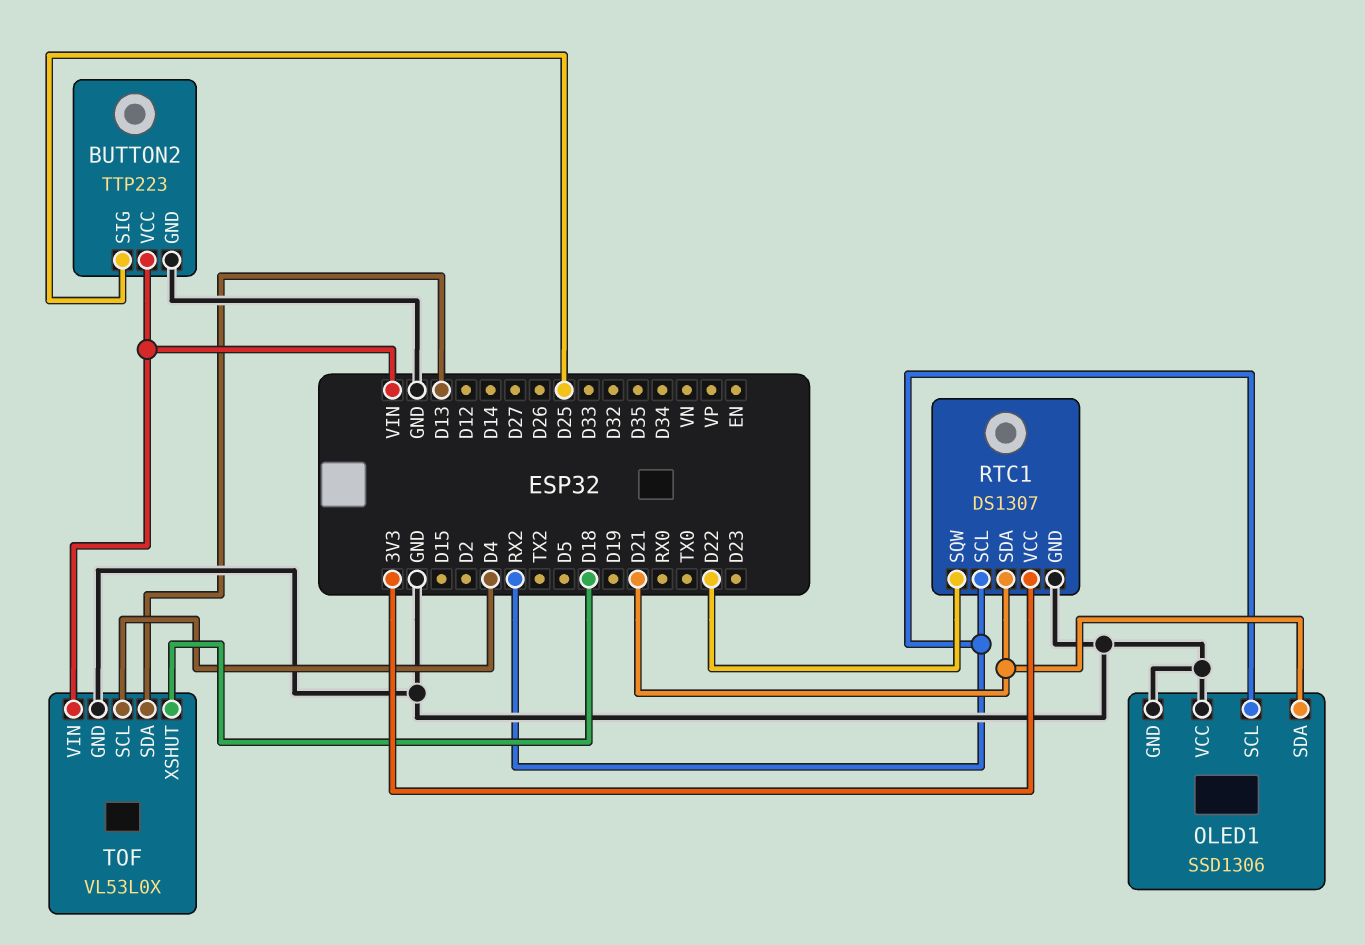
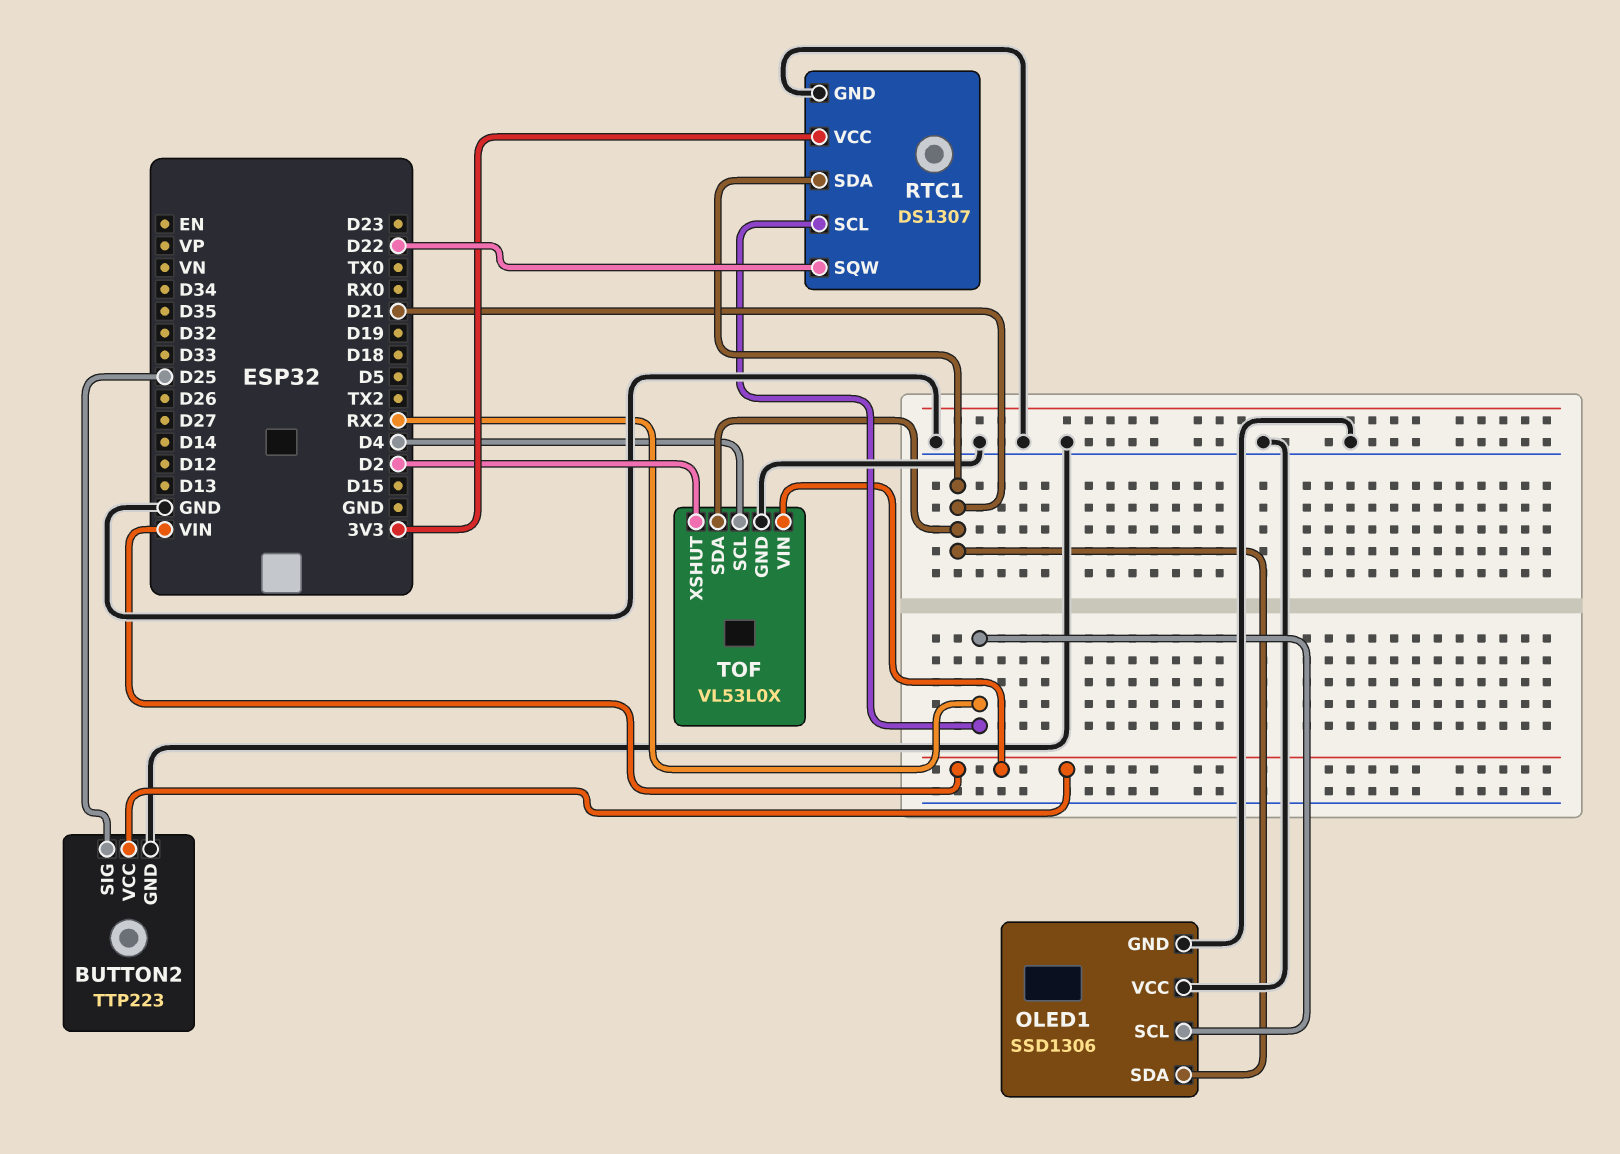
TOF pin SDA: D13 -> D21
TOF pin XSHUT: D18 -> D2

